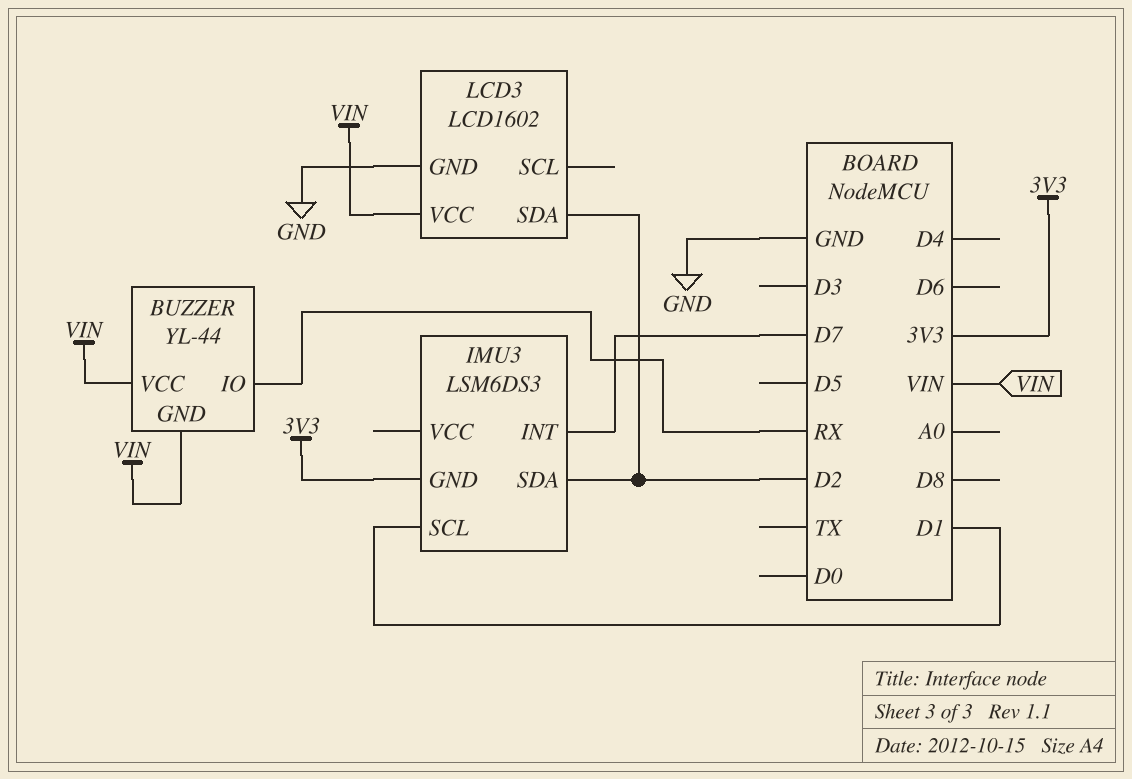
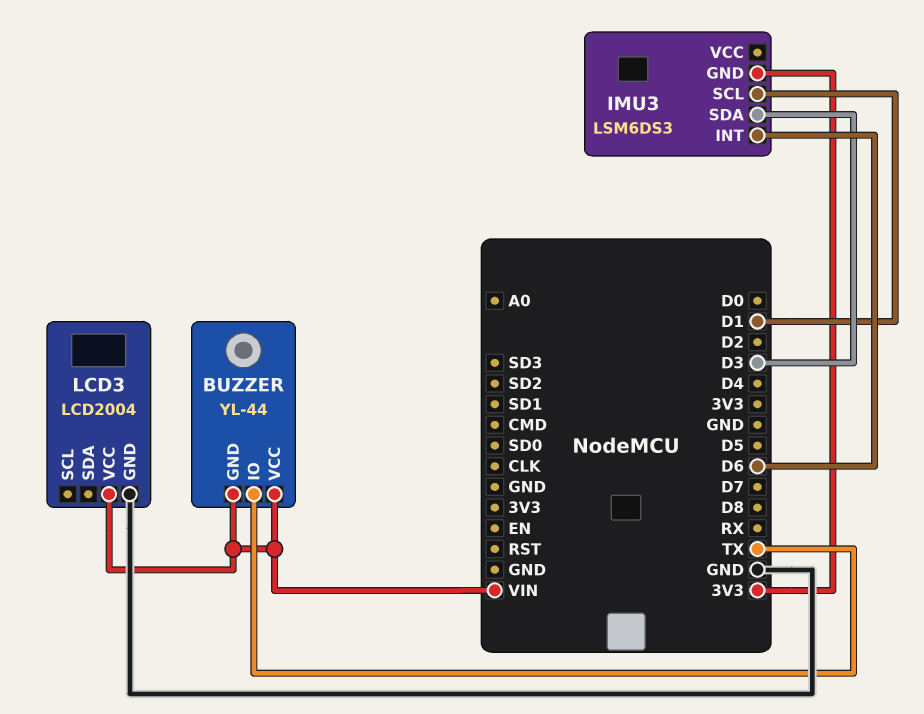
BUZZER pin IO: RX -> TX
IMU3 pin INT: D7 -> D6
IMU3 pin SDA: D2 -> D3
LCD3: LCD1602 -> LCD2004
LCD3 pin SDA: D2 -> none

